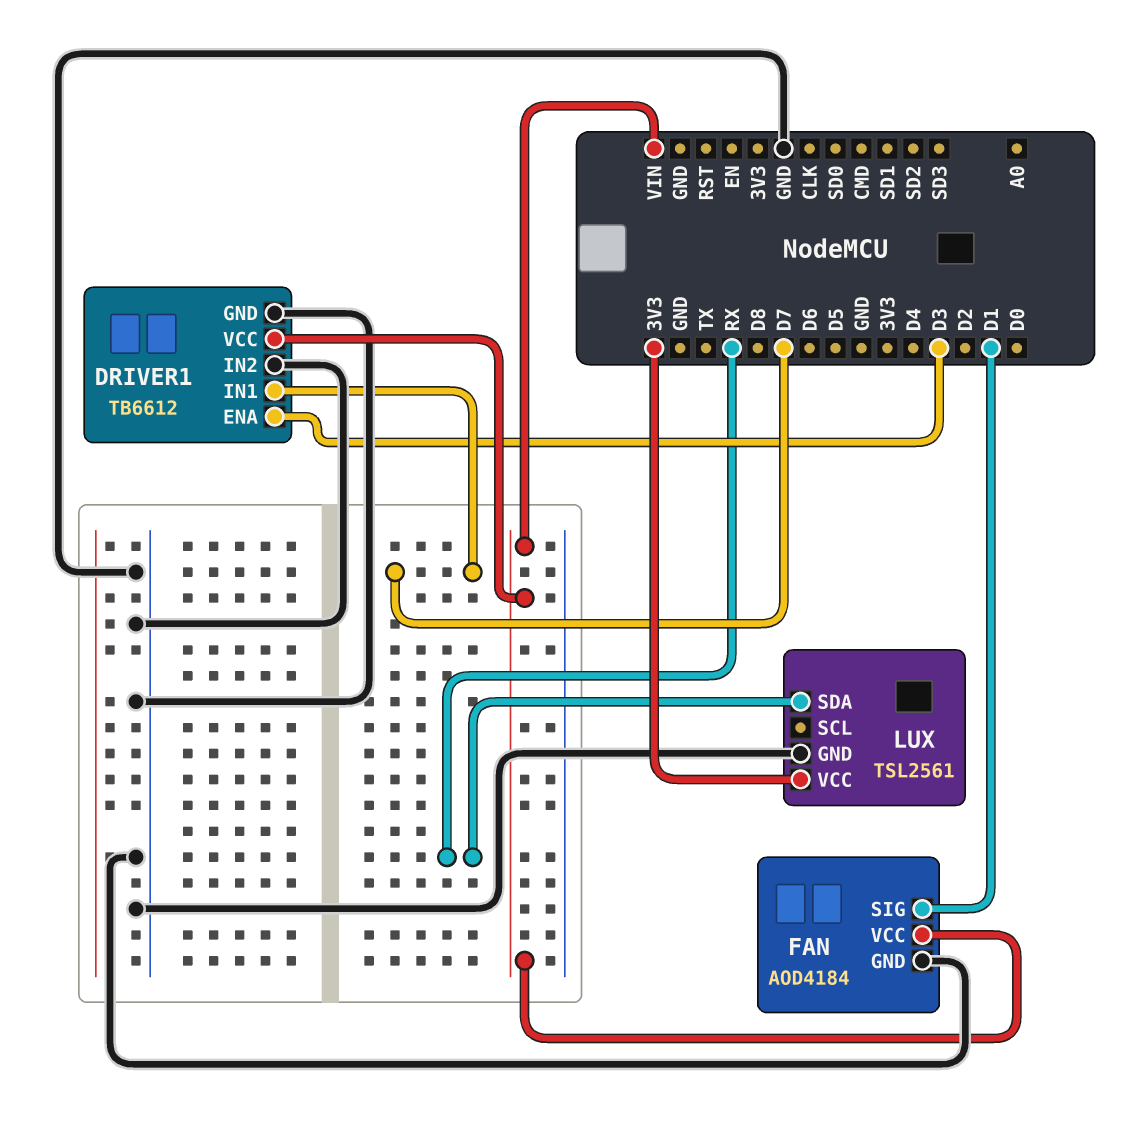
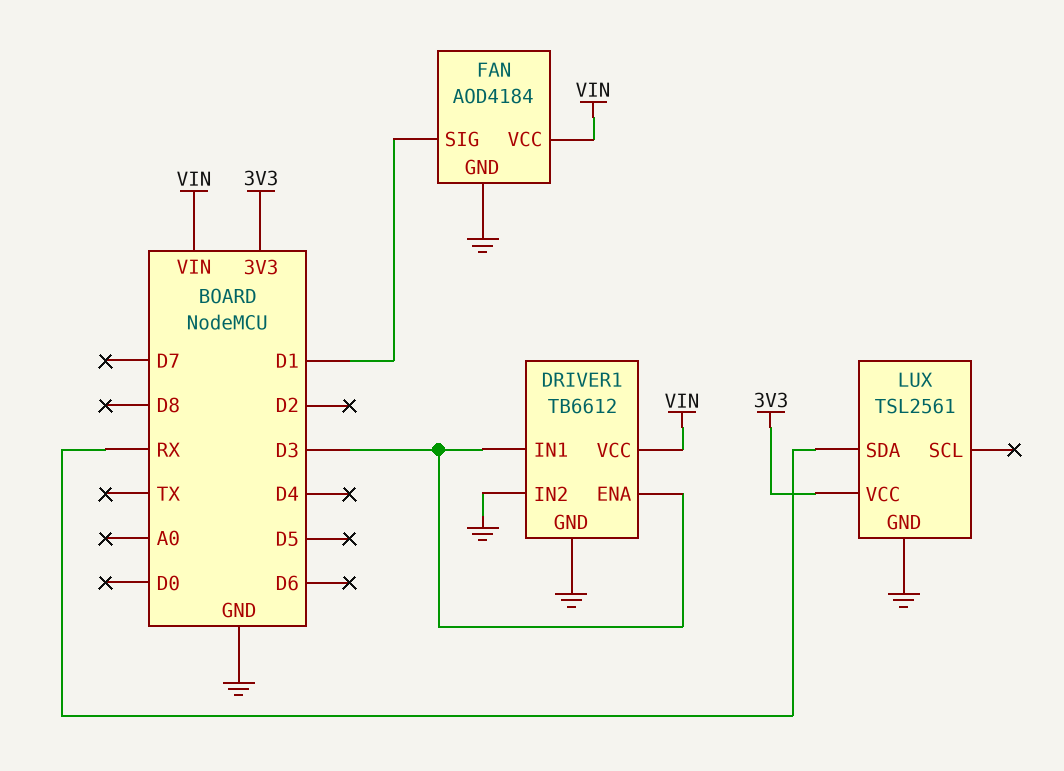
DRIVER1 pin IN1: D7 -> D3

